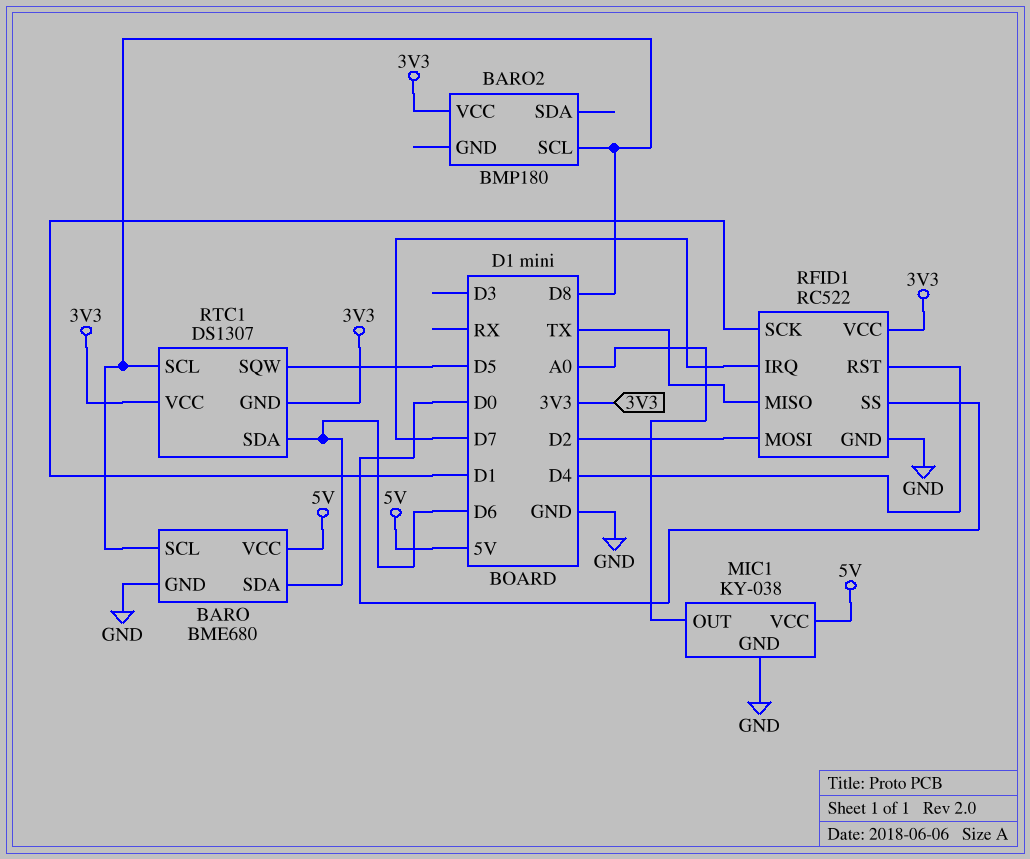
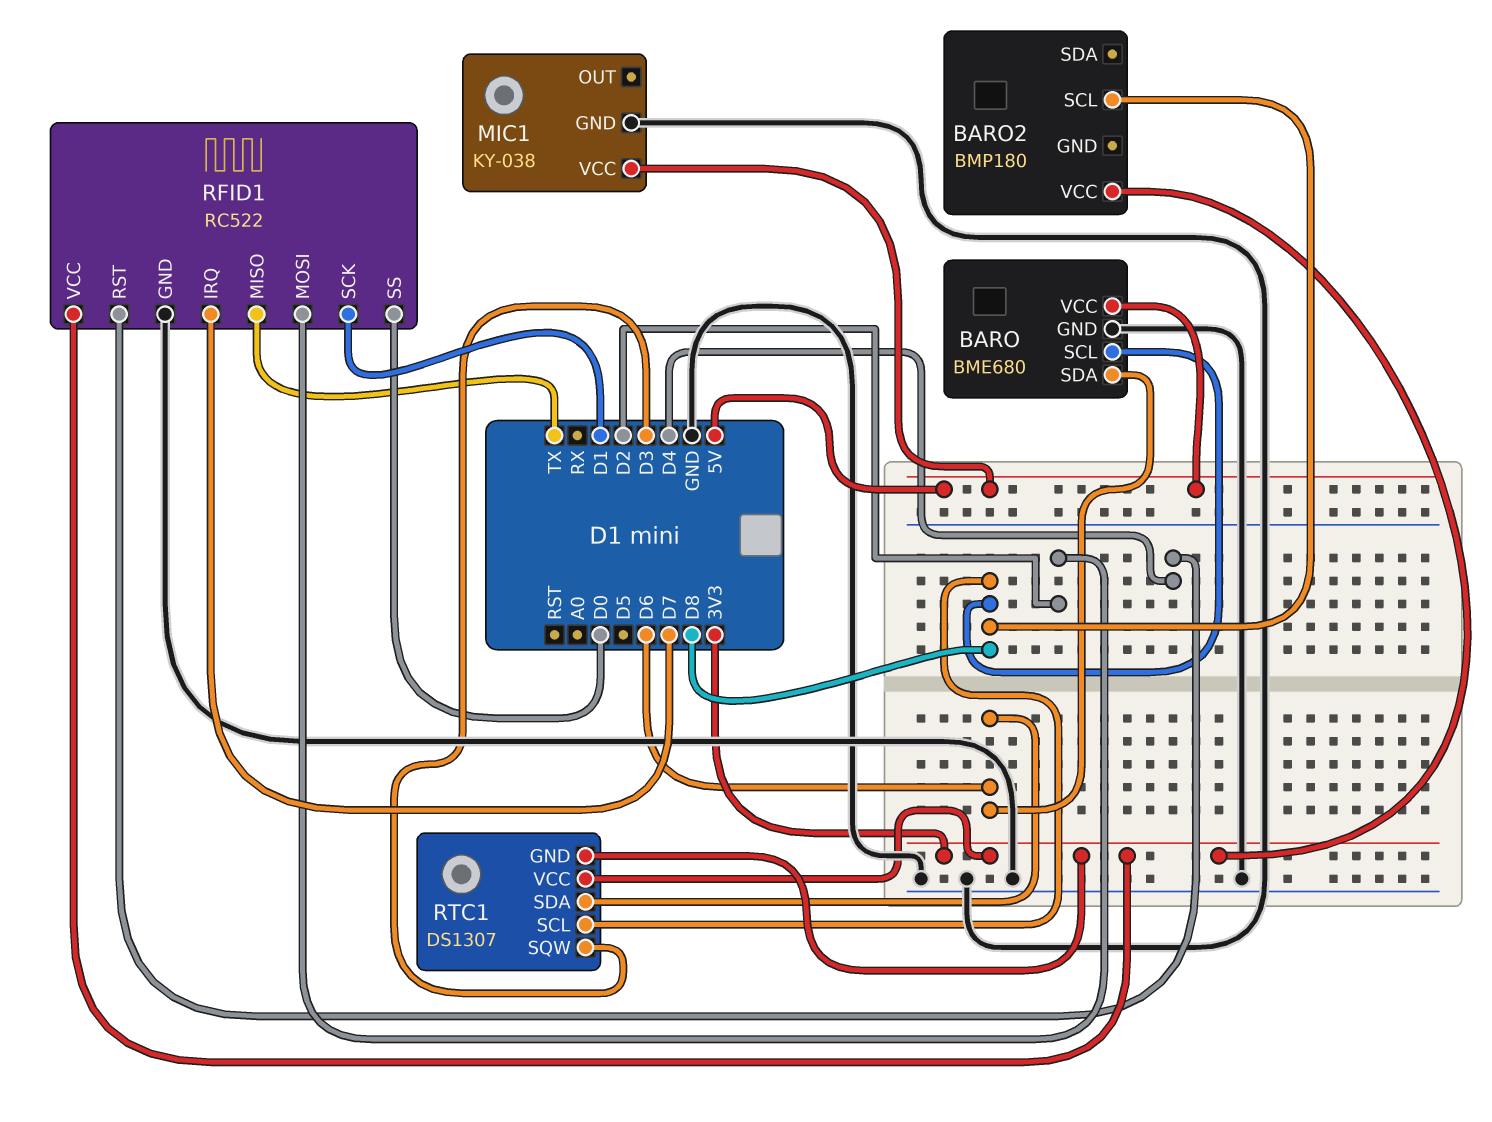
MIC1 pin OUT: A0 -> none
RTC1 pin SQW: D5 -> D3

